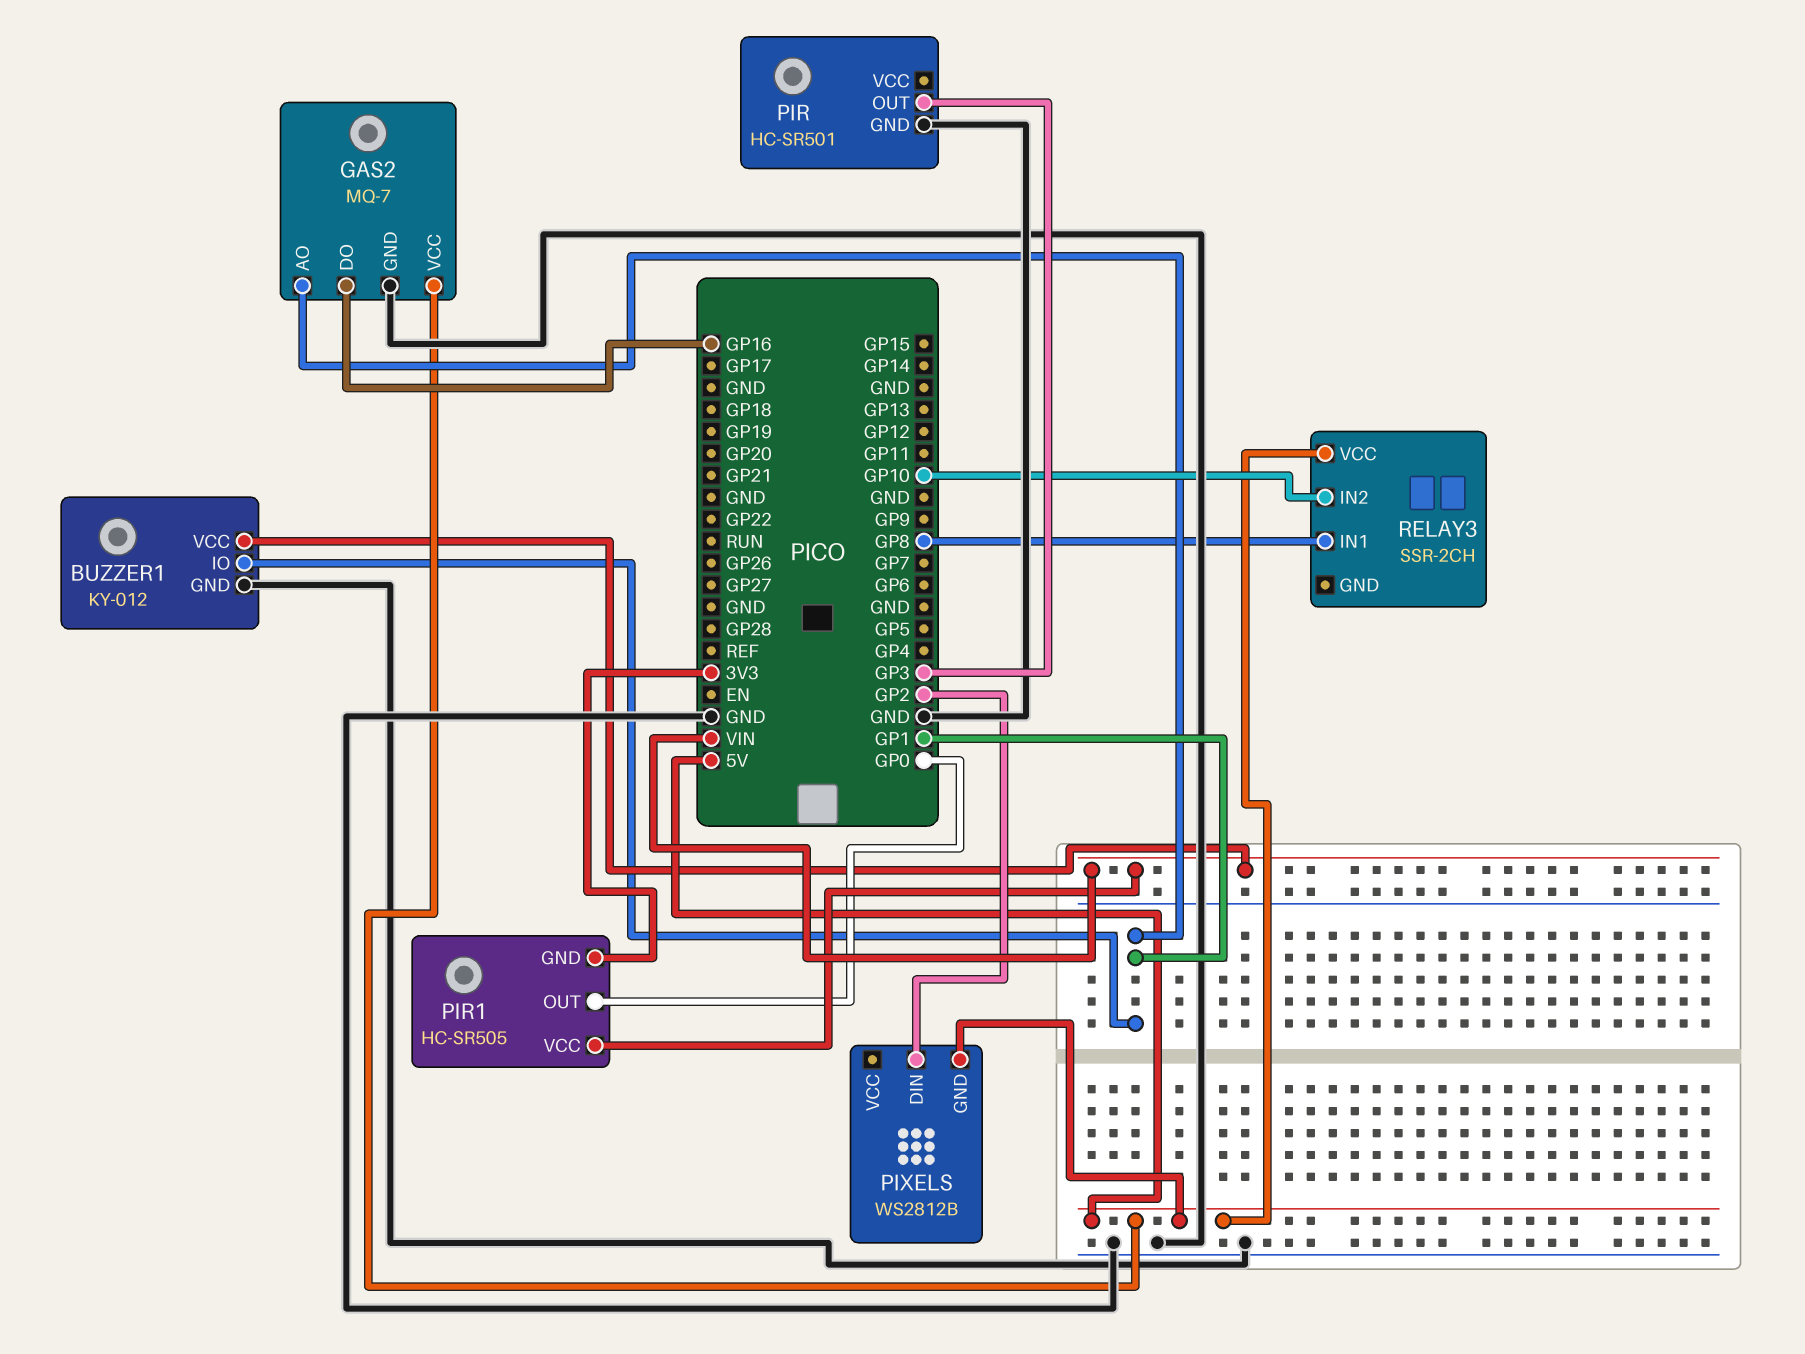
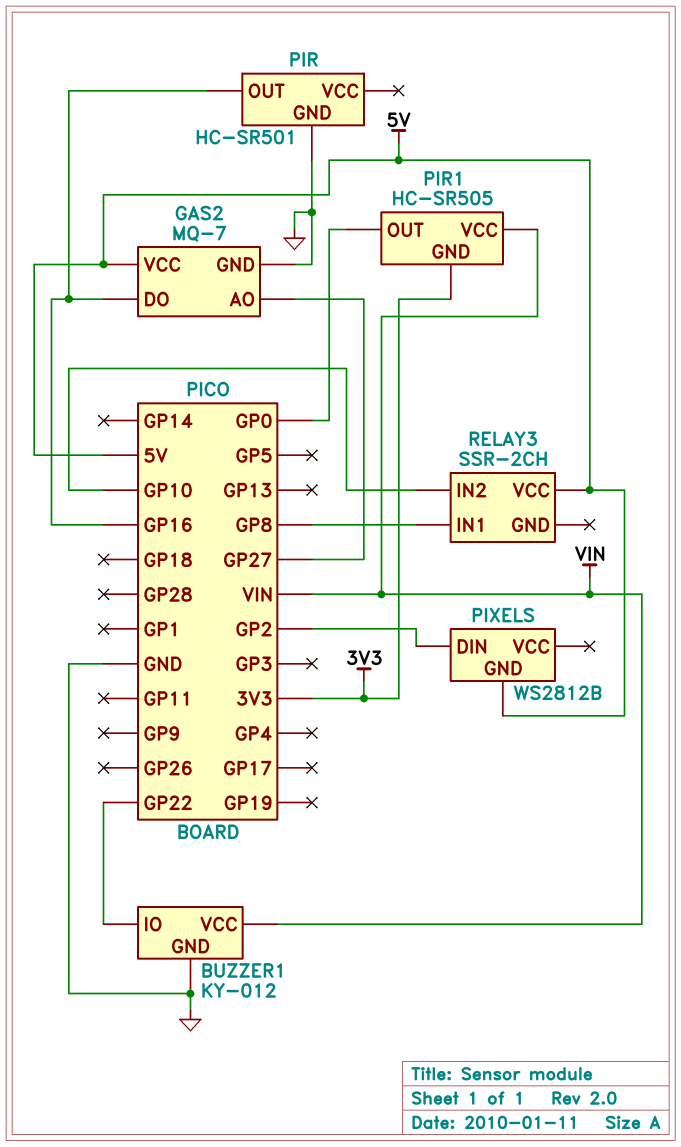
BUZZER1 pin IO: GP1 -> GP22
GAS2 pin AO: GP1 -> GP27
PIR pin OUT: GP3 -> GP16

